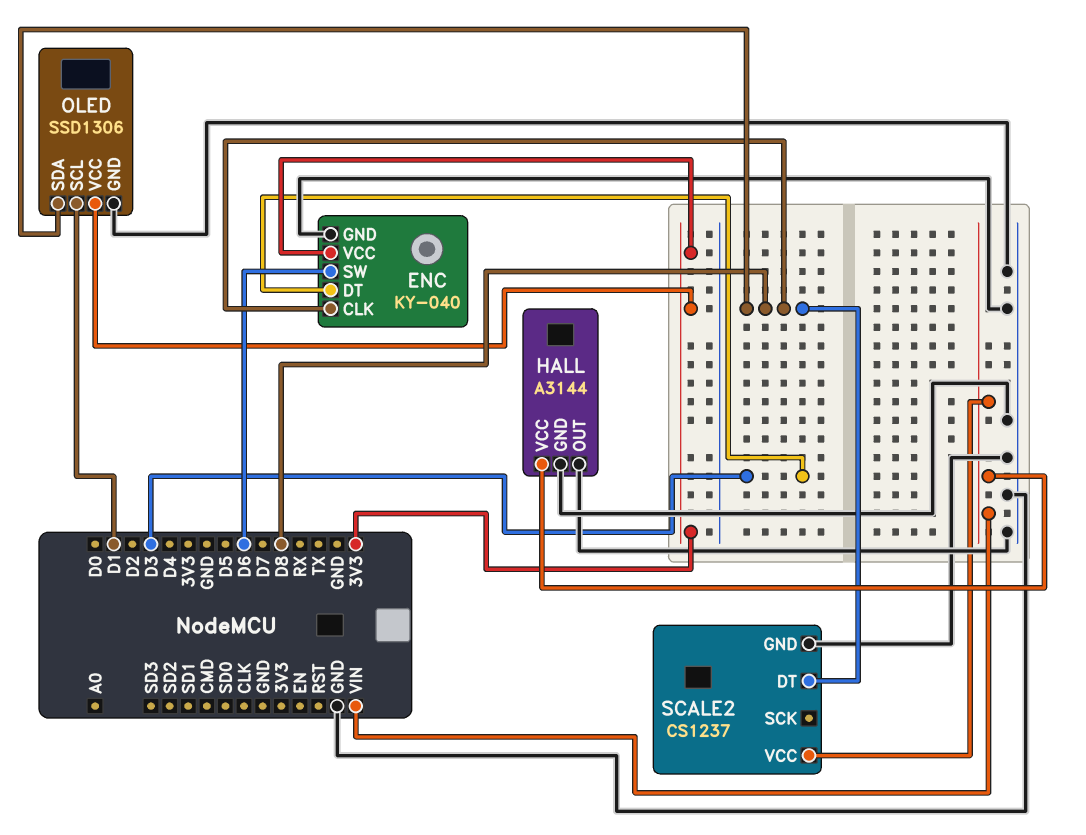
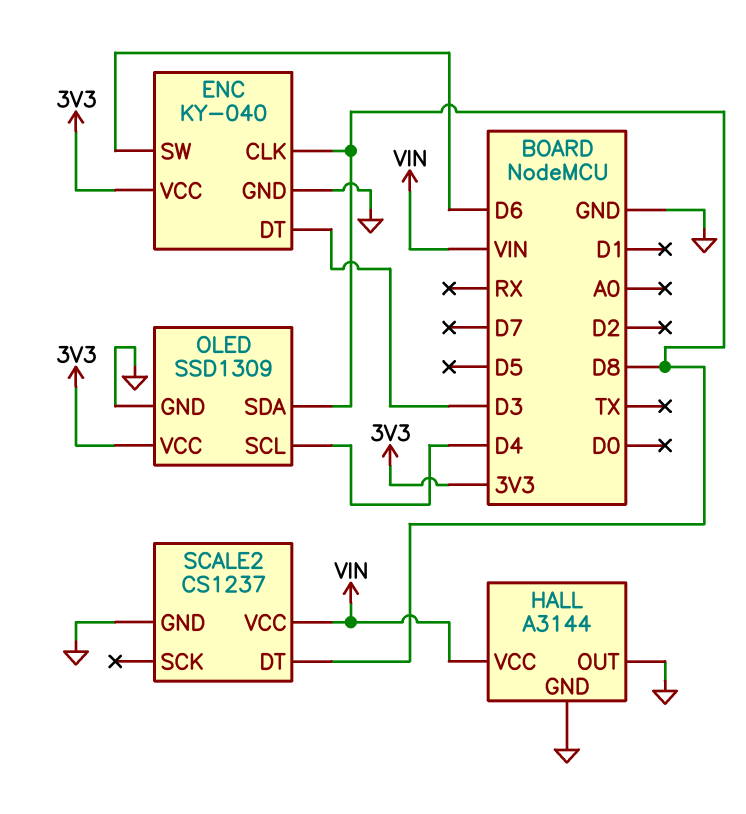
OLED: SSD1306 -> SSD1309
OLED pin SCL: D1 -> D4

